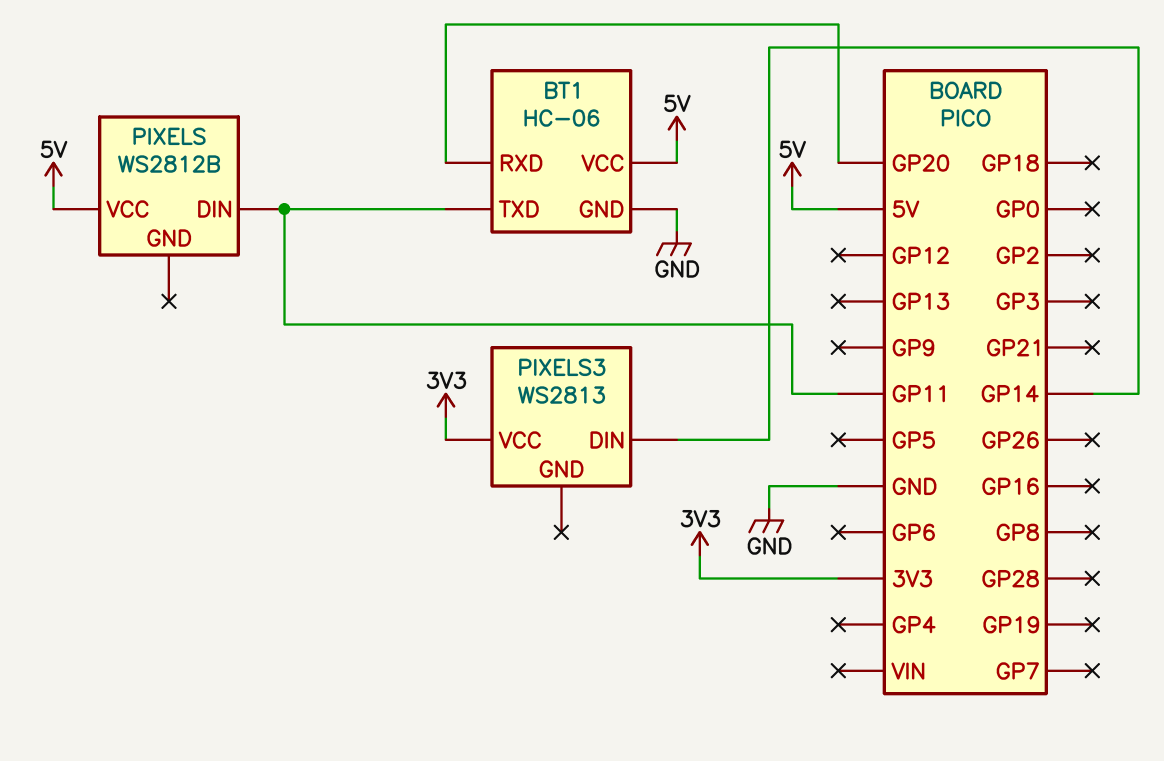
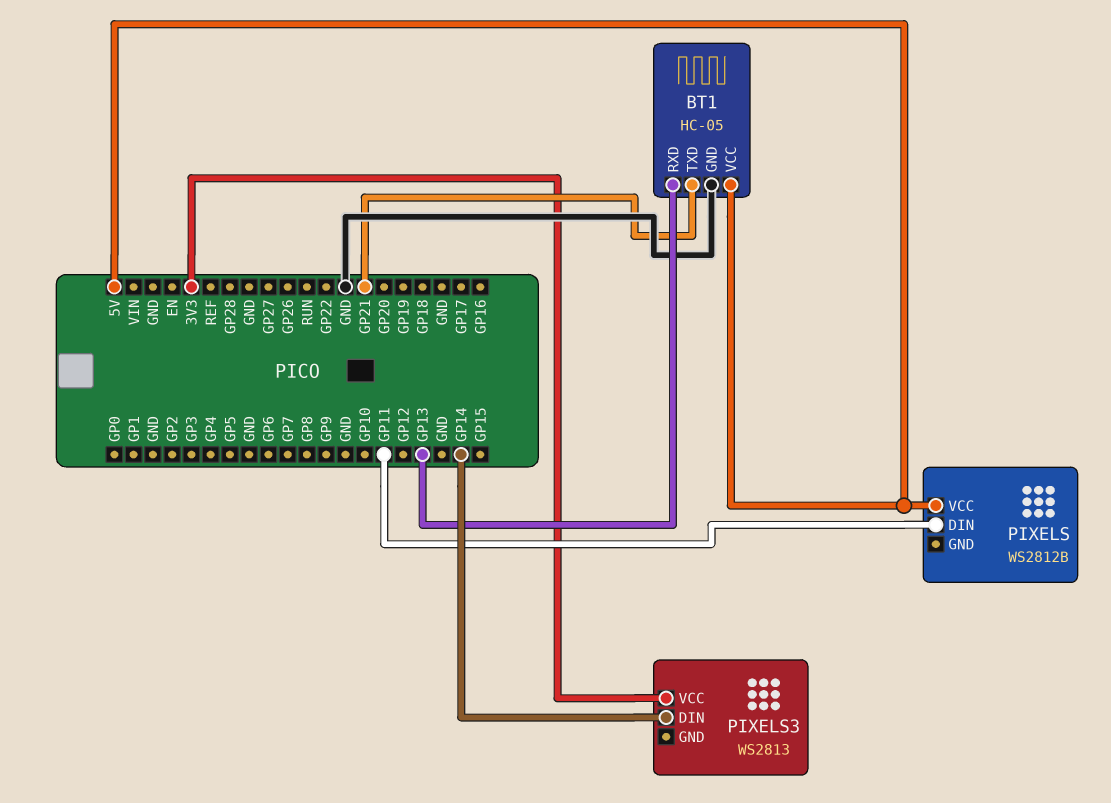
BT1: HC-06 -> HC-05
BT1 pin RXD: GP20 -> GP13
BT1 pin TXD: GP11 -> GP21

